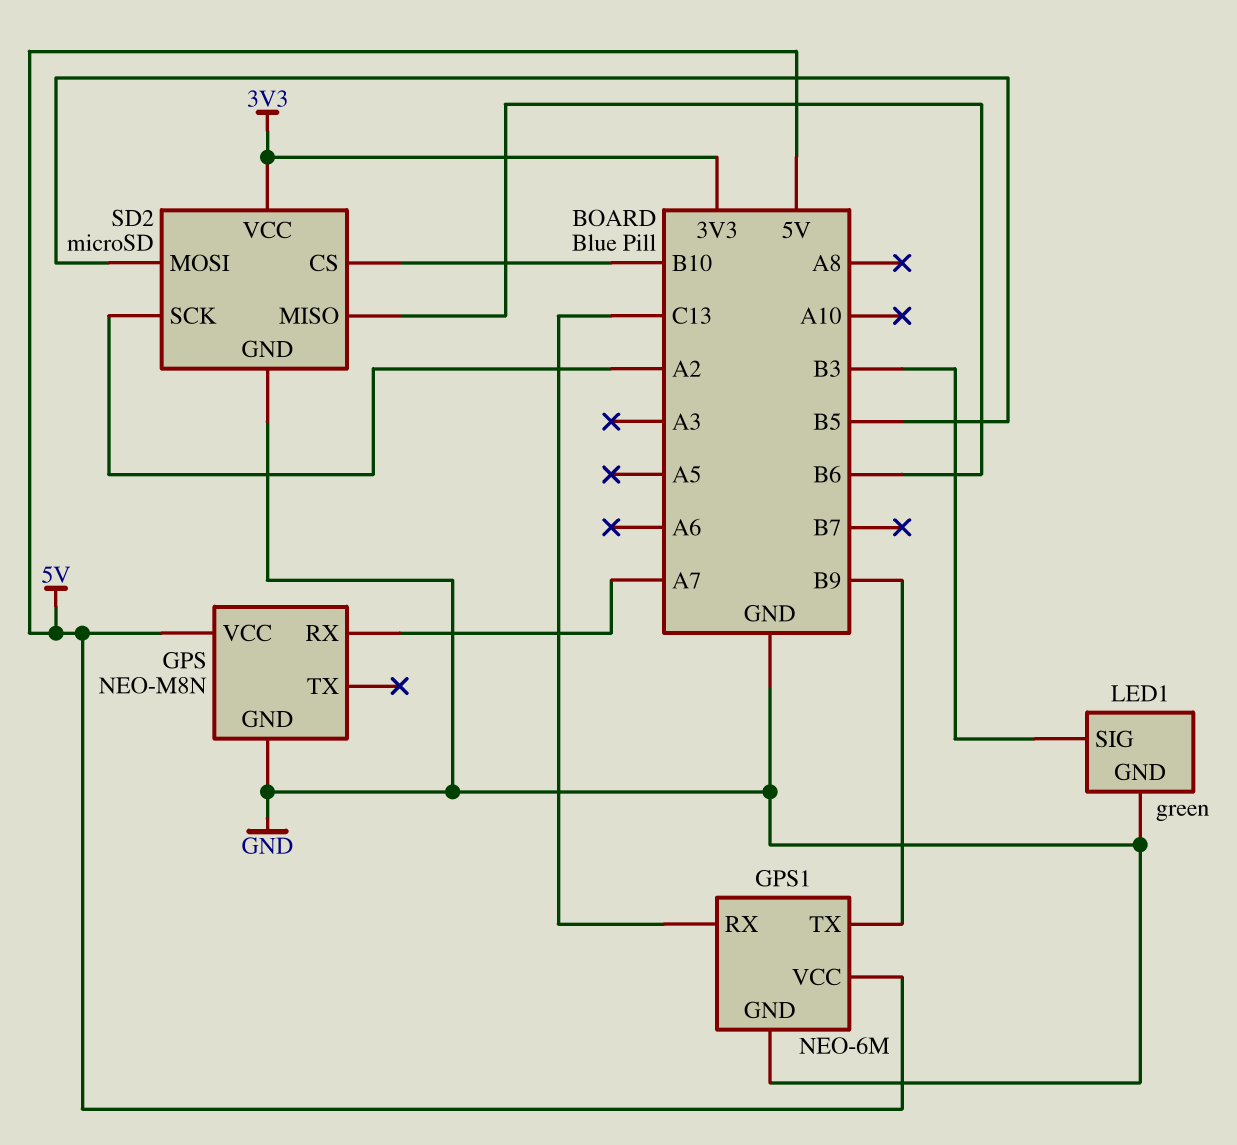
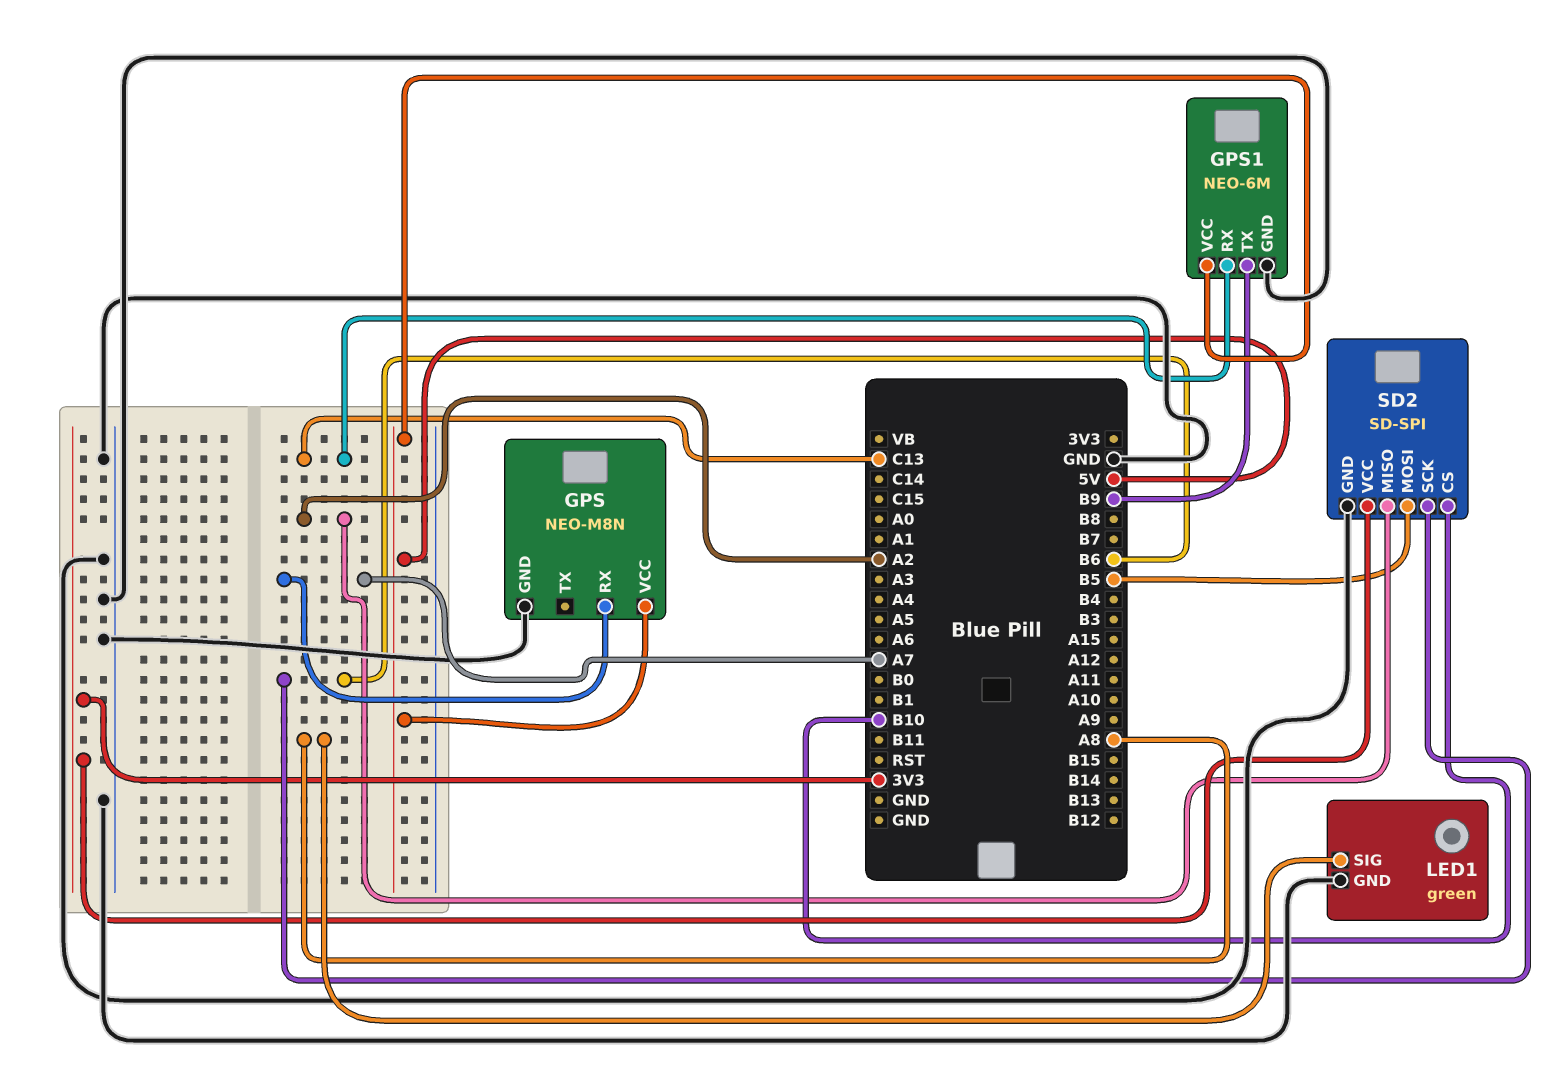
LED1 pin SIG: B3 -> A8
SD2: microSD -> SD-SPI
SD2 pin MISO: B6 -> A2
SD2 pin SCK: A2 -> B6

